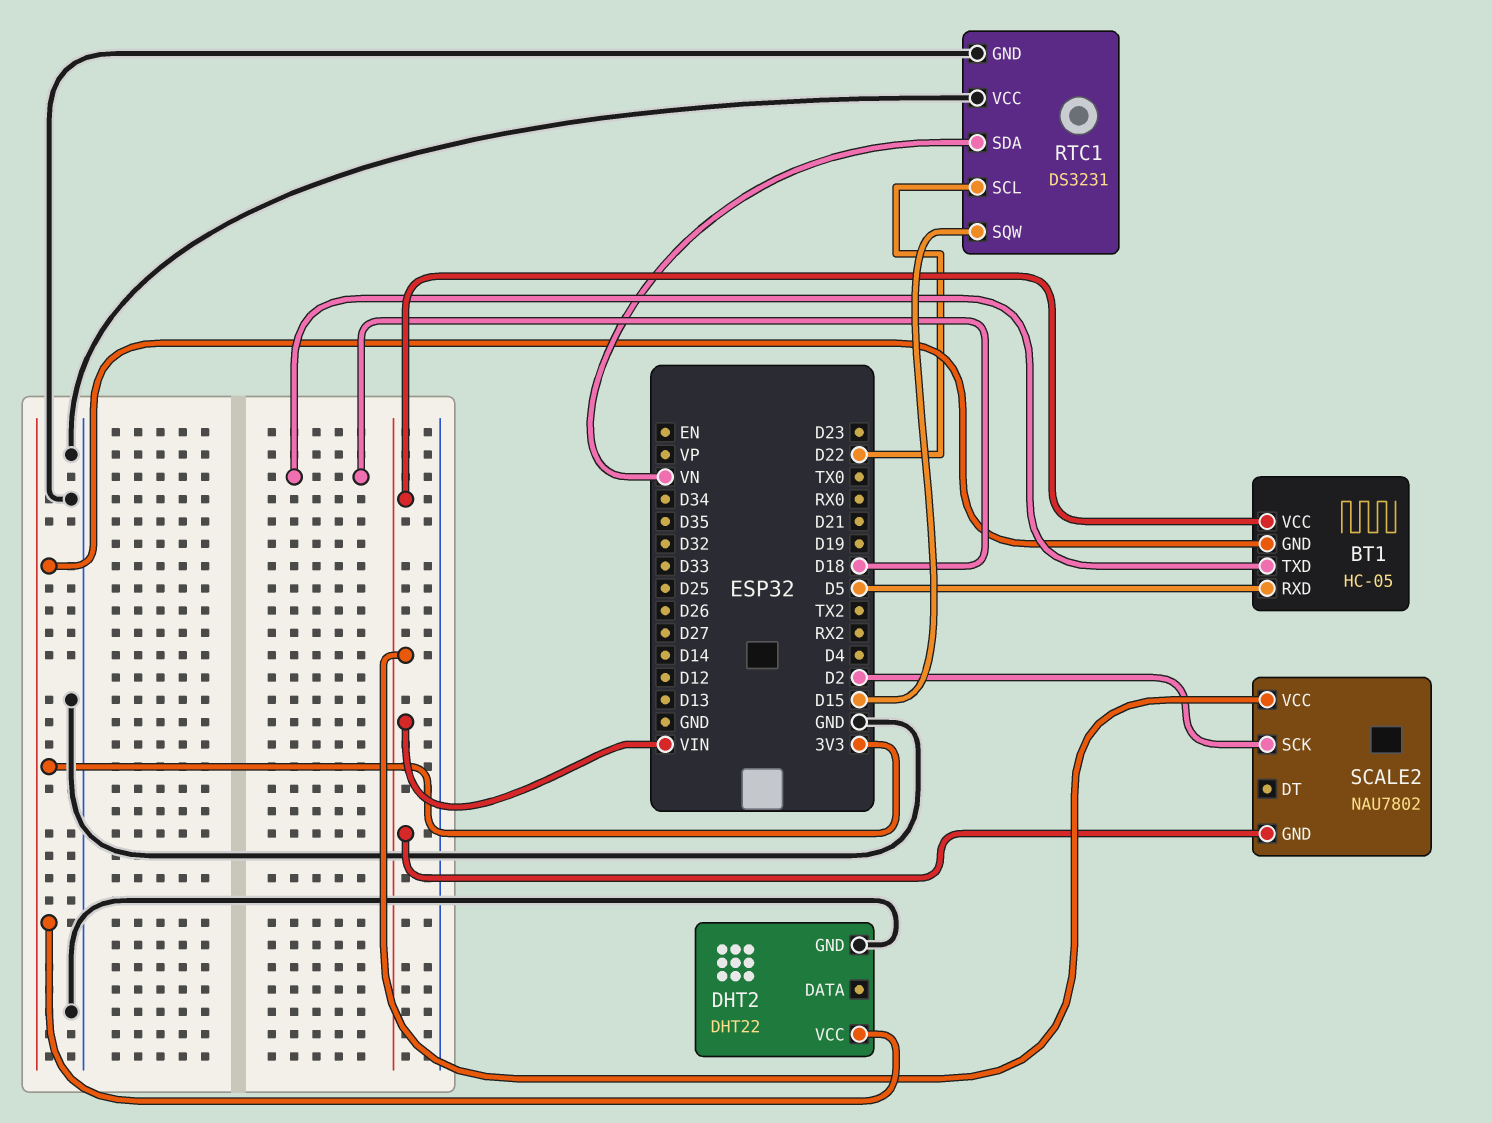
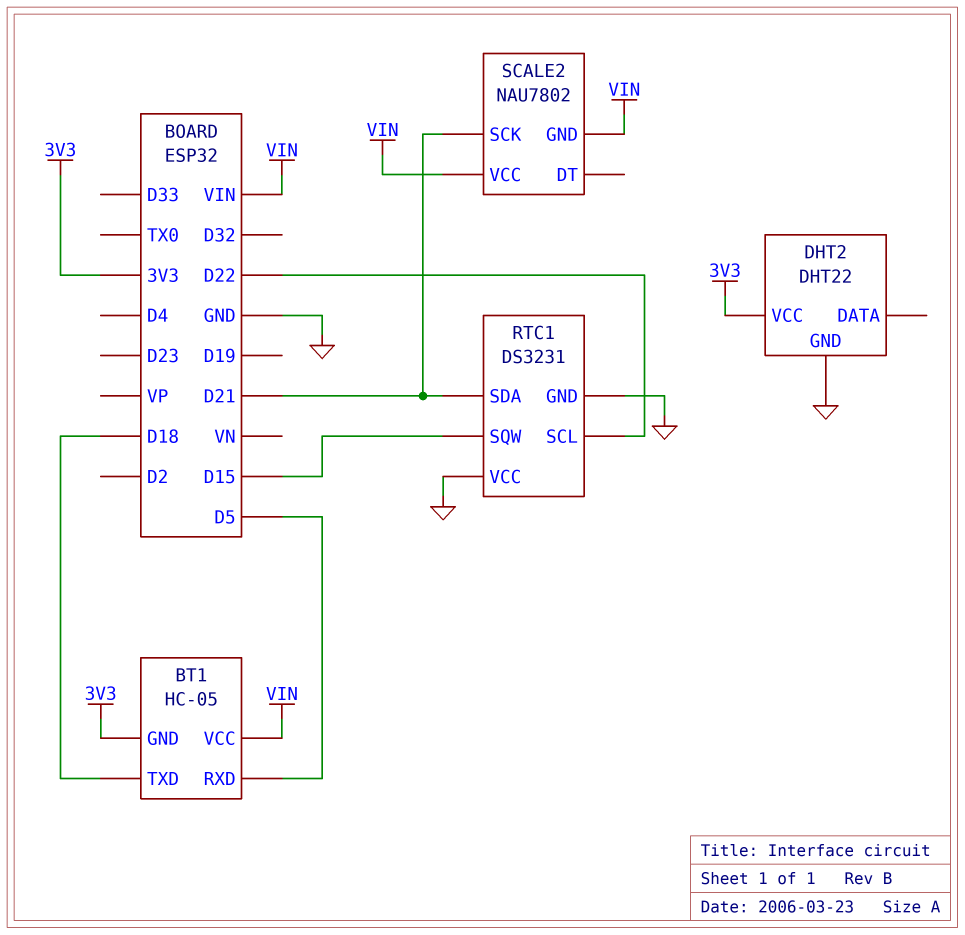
RTC1 pin SDA: VN -> D21
SCALE2 pin SCK: D2 -> D21

